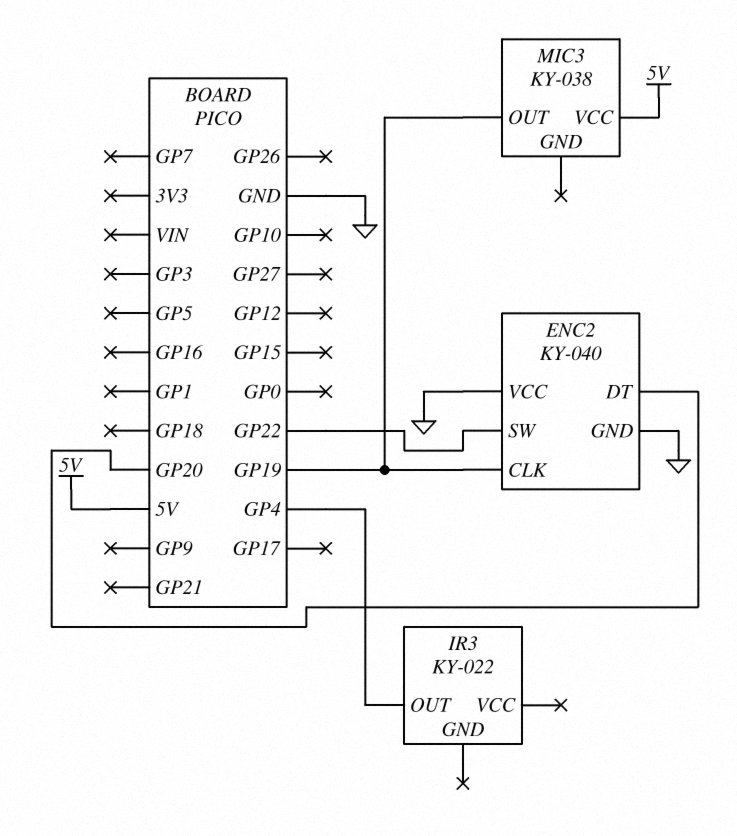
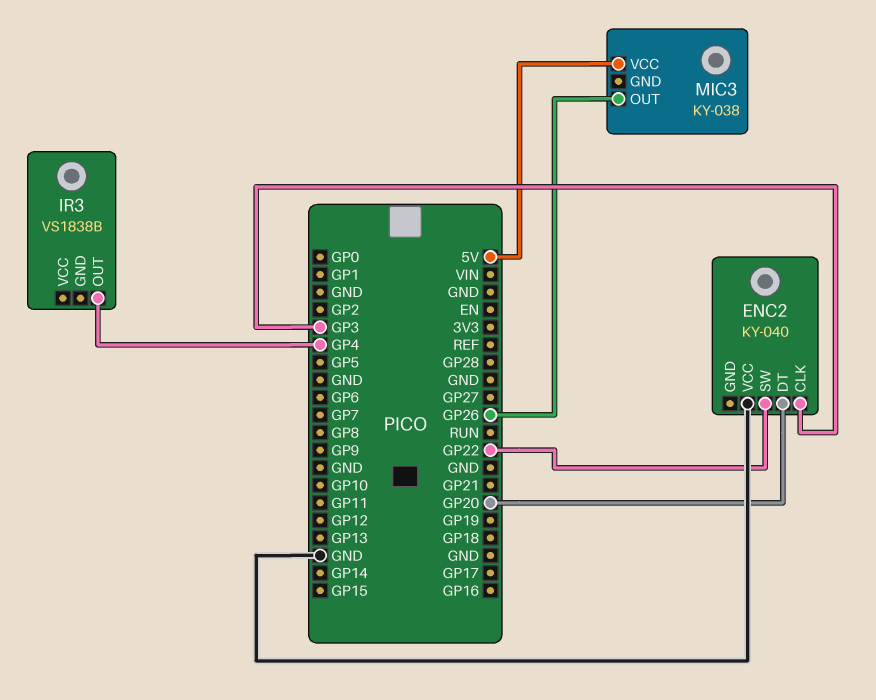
ENC2 pin CLK: GP19 -> GP3
ENC2 pin GND: GND -> none
IR3: KY-022 -> VS1838B
MIC3 pin OUT: GP19 -> GP26

